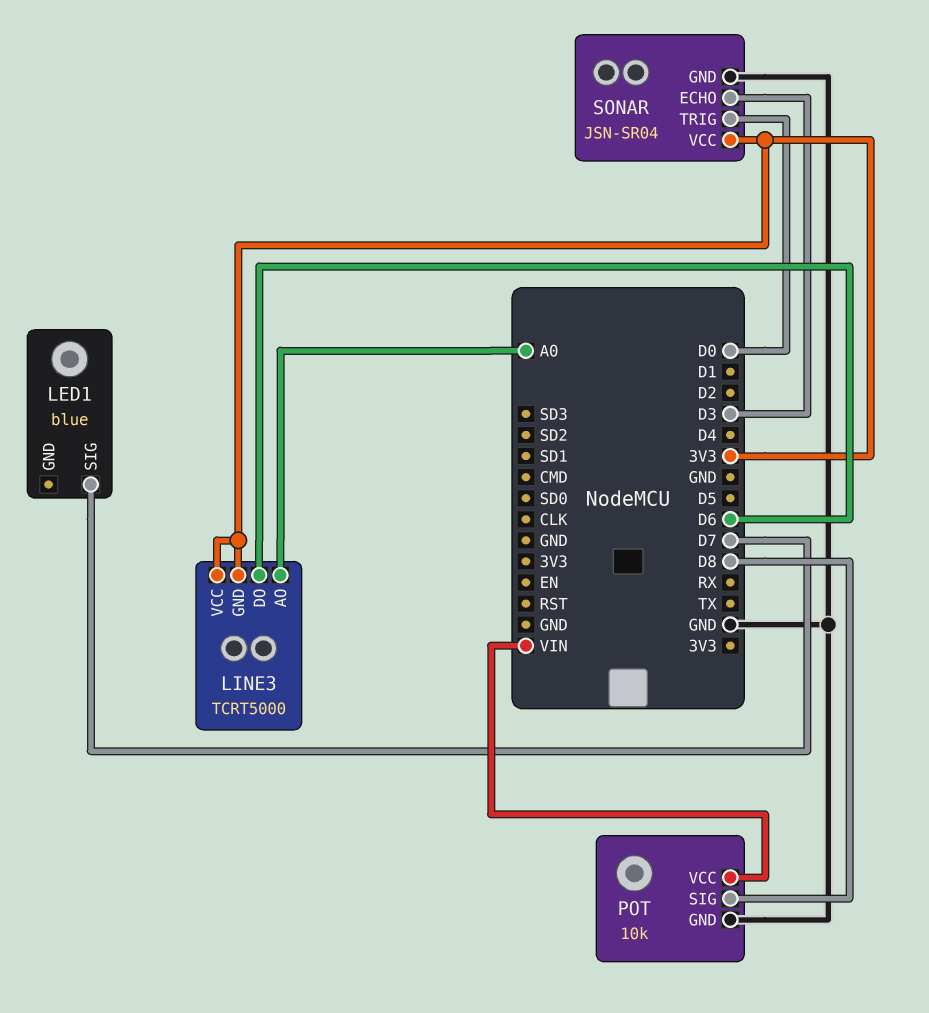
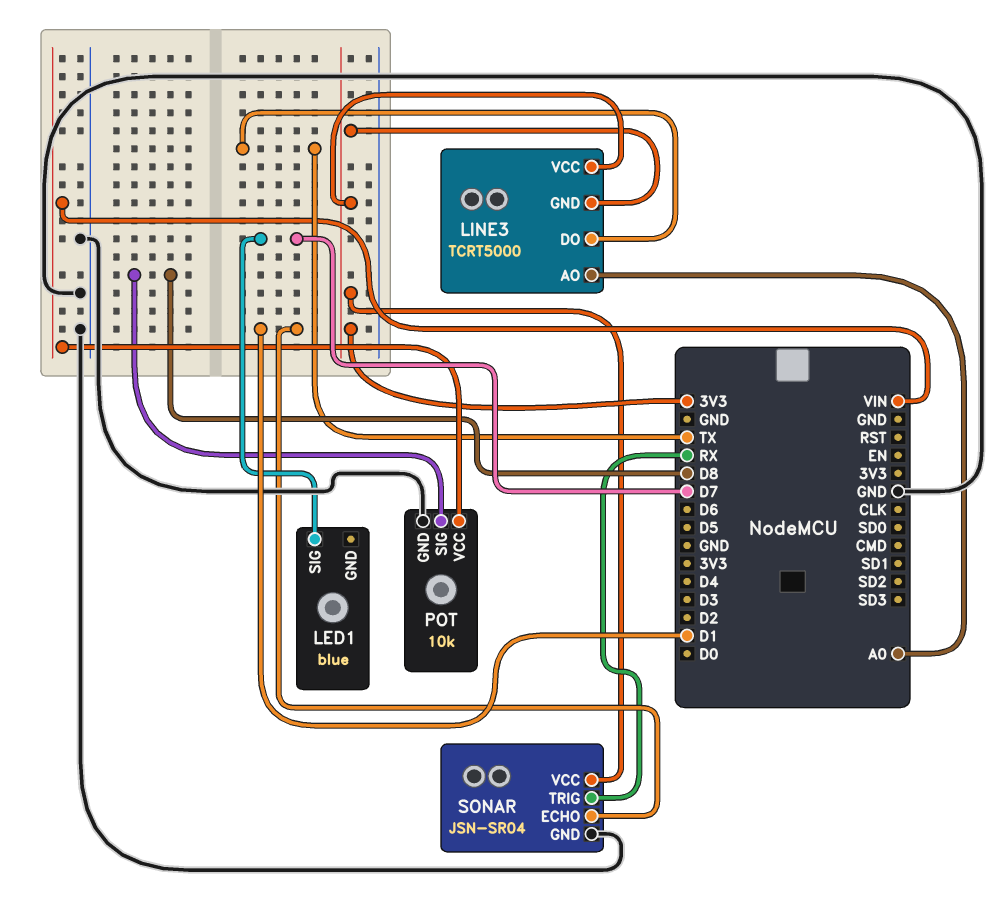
LINE3 pin DO: D6 -> TX
SONAR pin ECHO: D3 -> D1
SONAR pin TRIG: D0 -> RX

